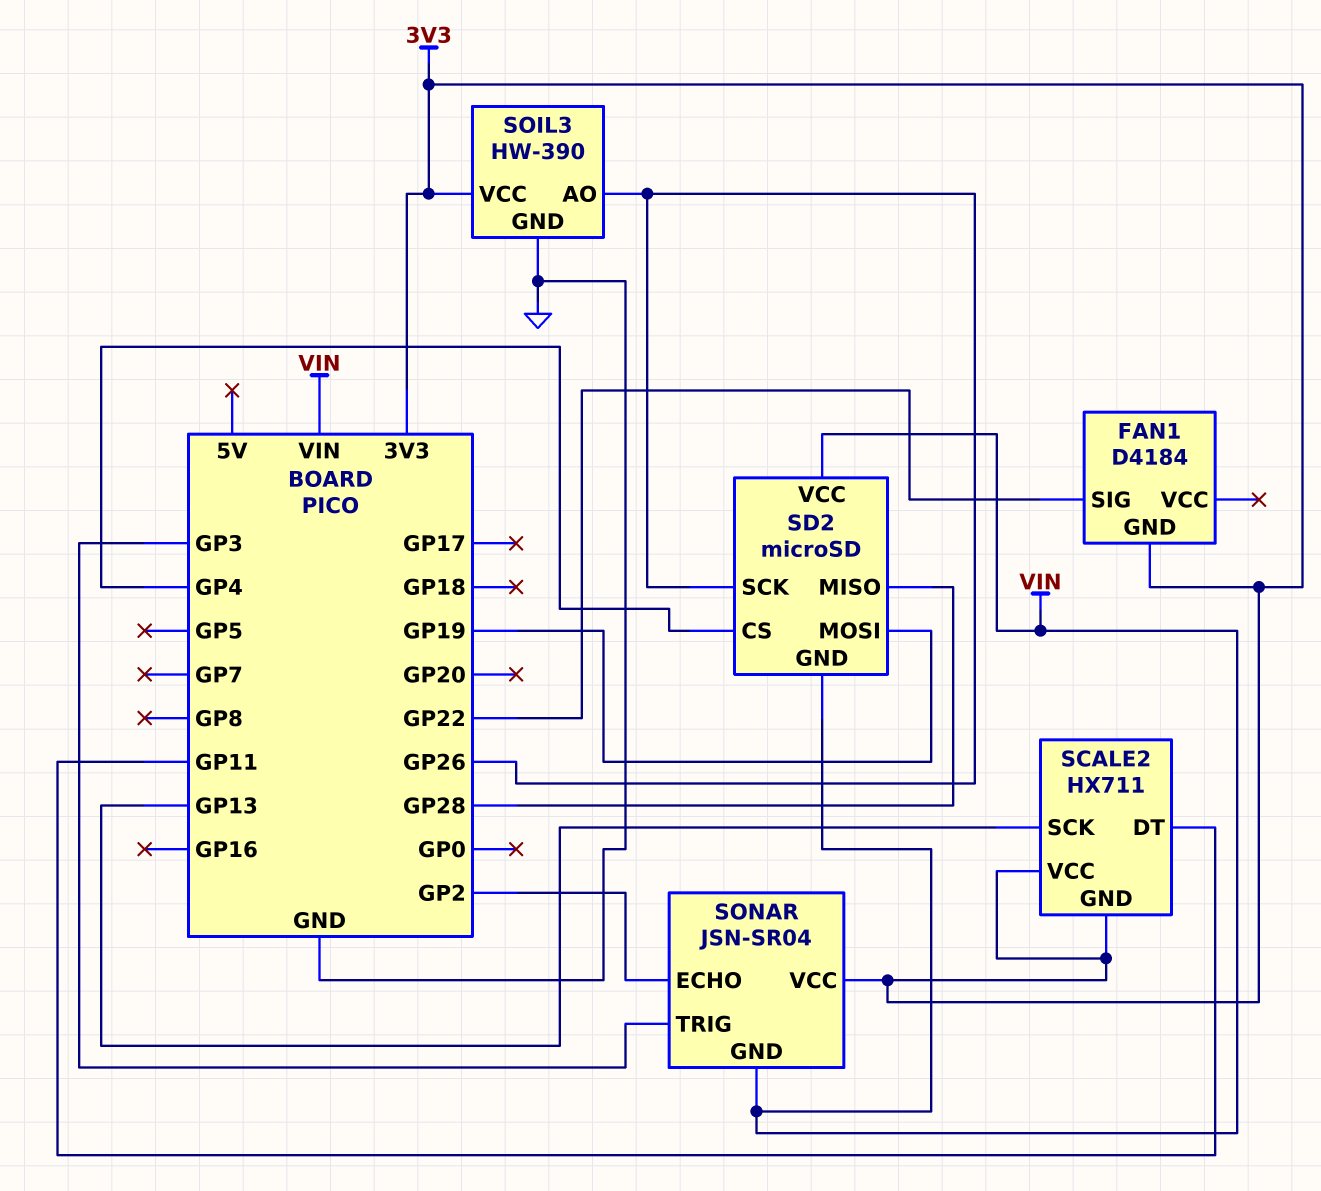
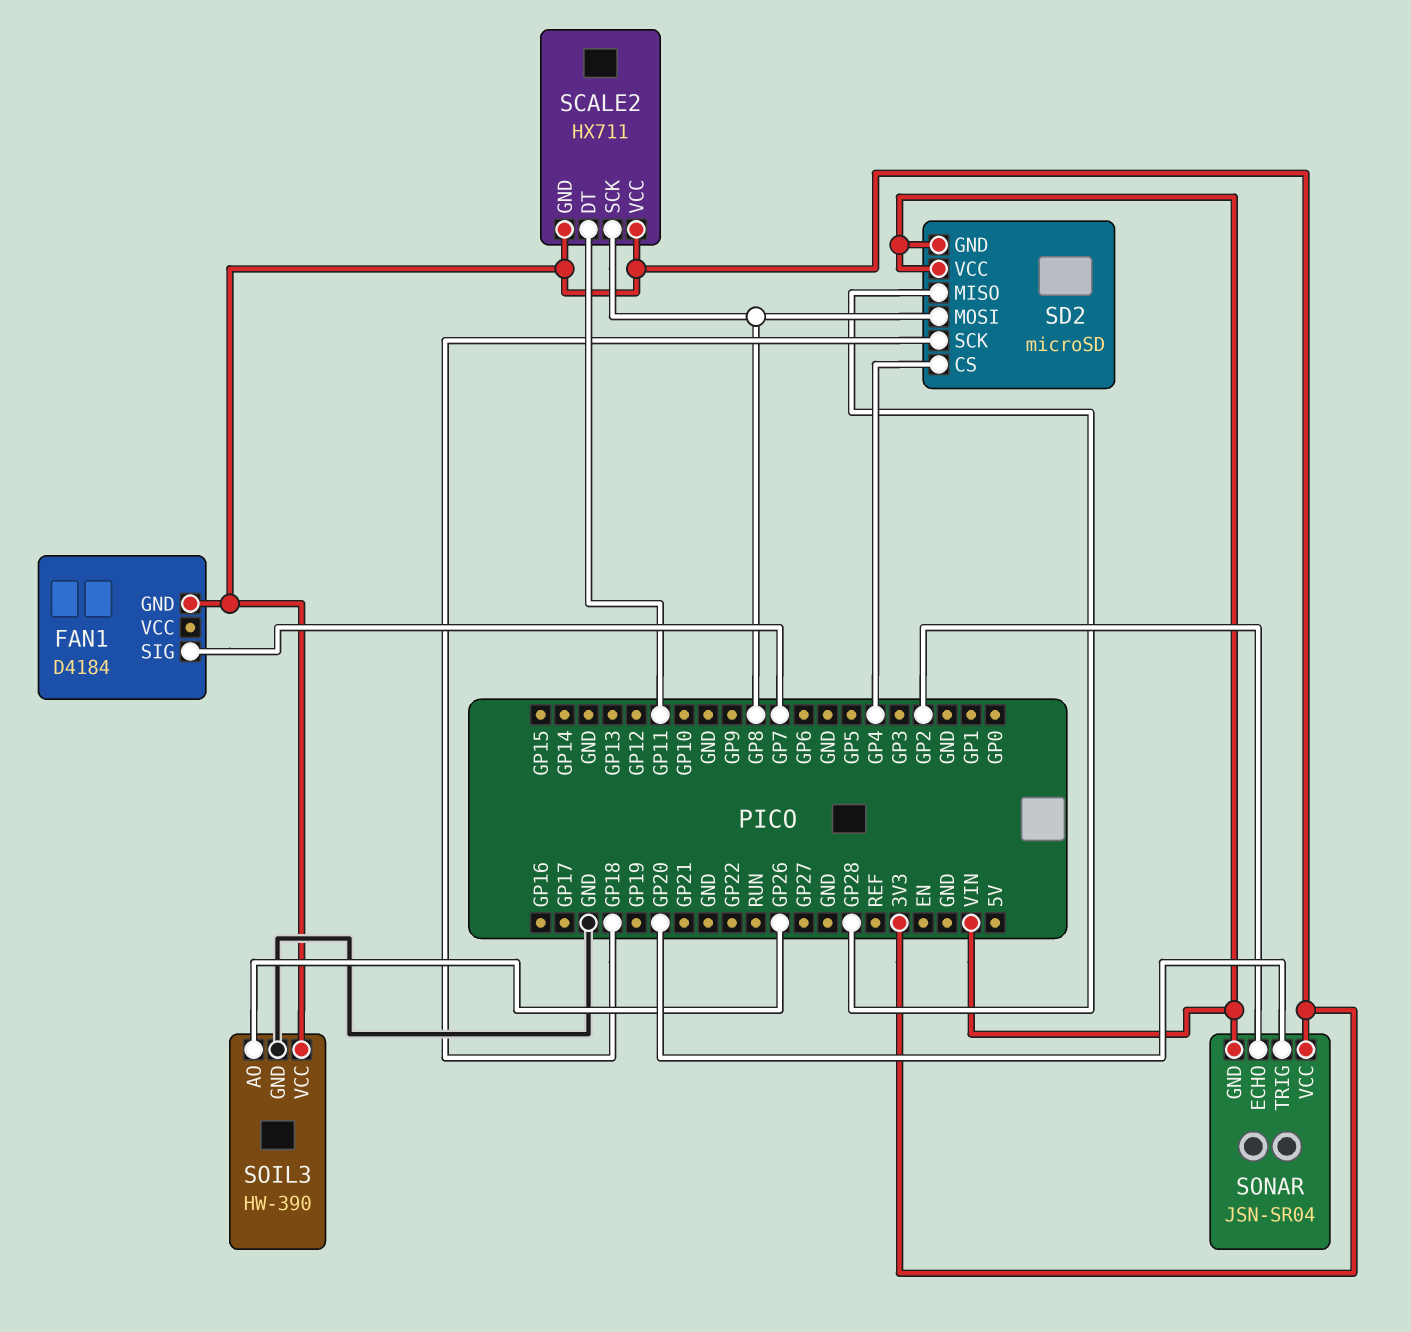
FAN1 pin SIG: GP22 -> GP7
SCALE2 pin SCK: GP13 -> GP8
SD2 pin MOSI: GP19 -> GP8
SD2 pin SCK: GP26 -> GP18
SONAR pin TRIG: GP3 -> GP20

